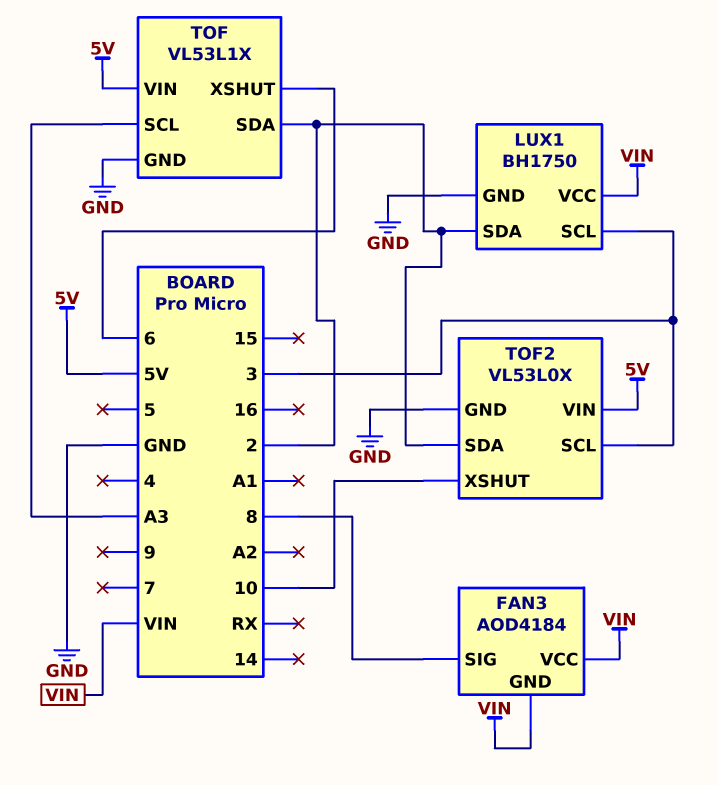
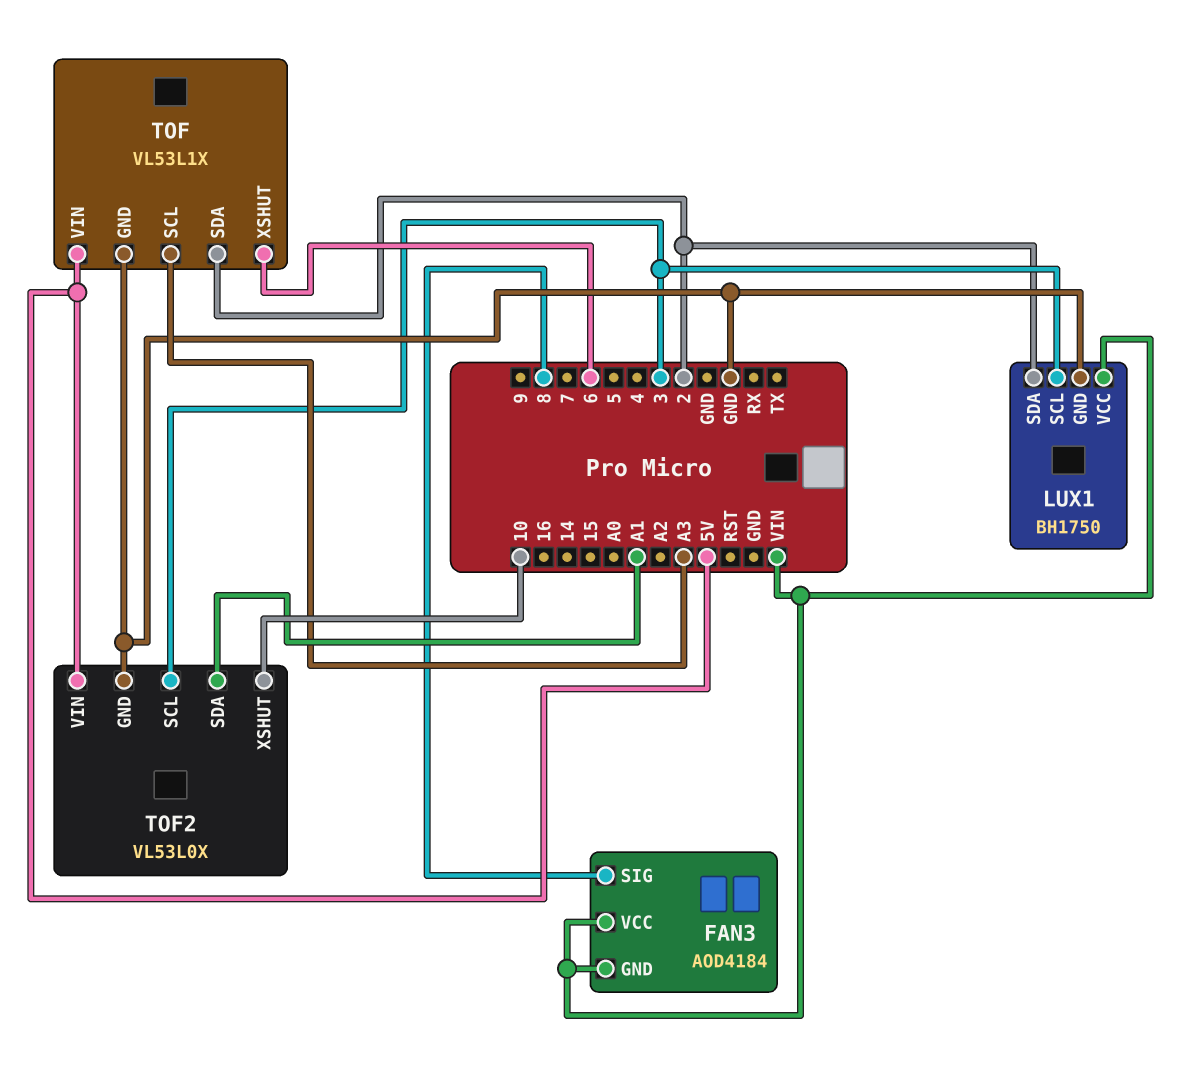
TOF2 pin SDA: 2 -> A1

